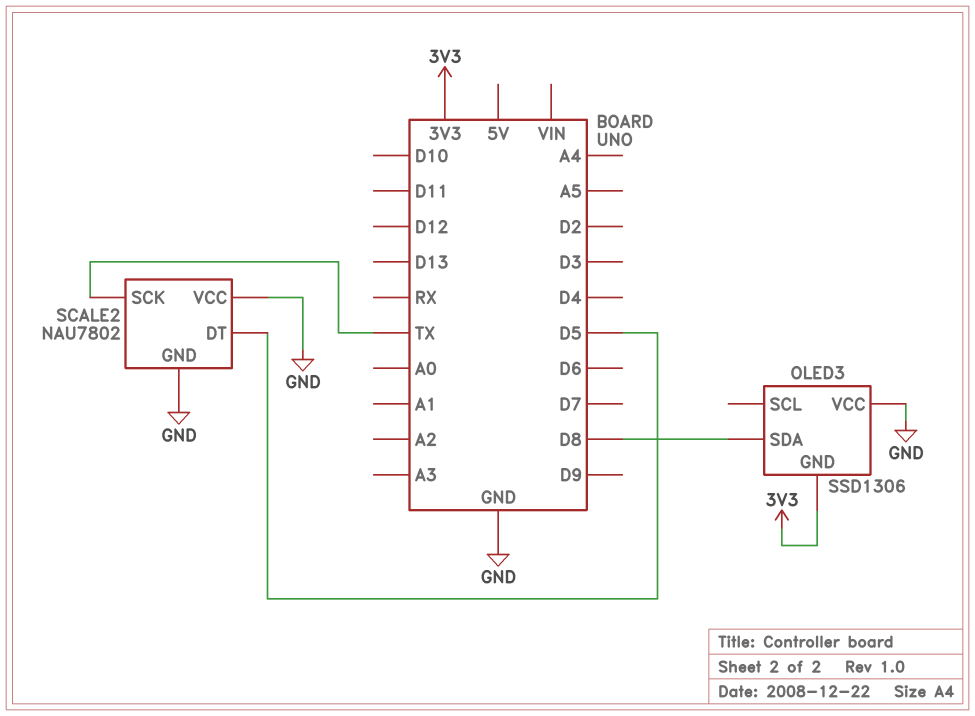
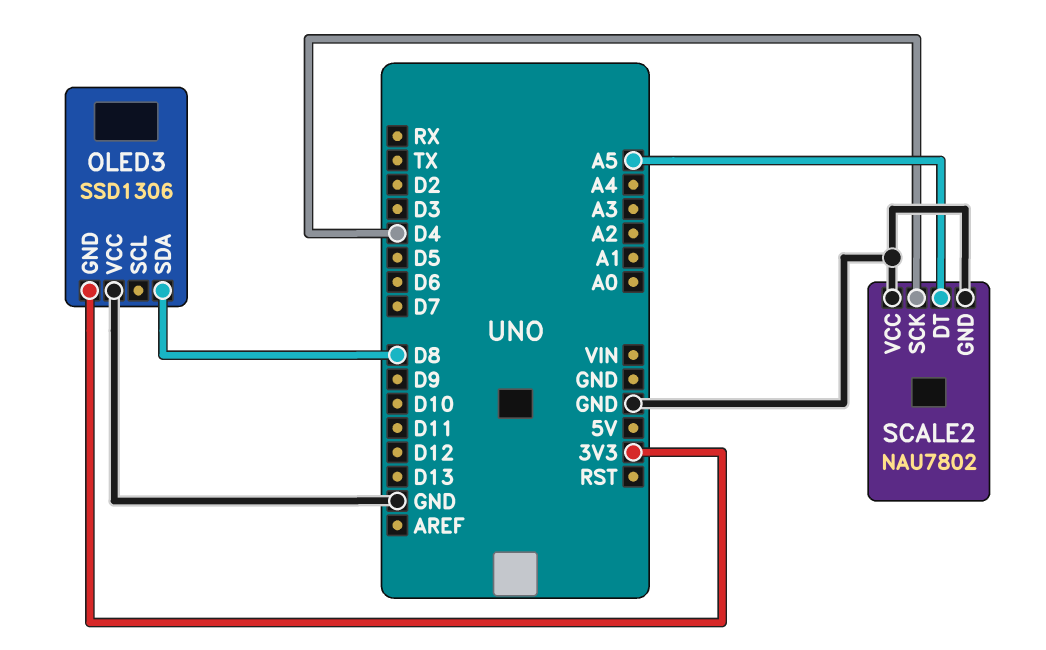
SCALE2 pin DT: D5 -> A5
SCALE2 pin SCK: TX -> D4

